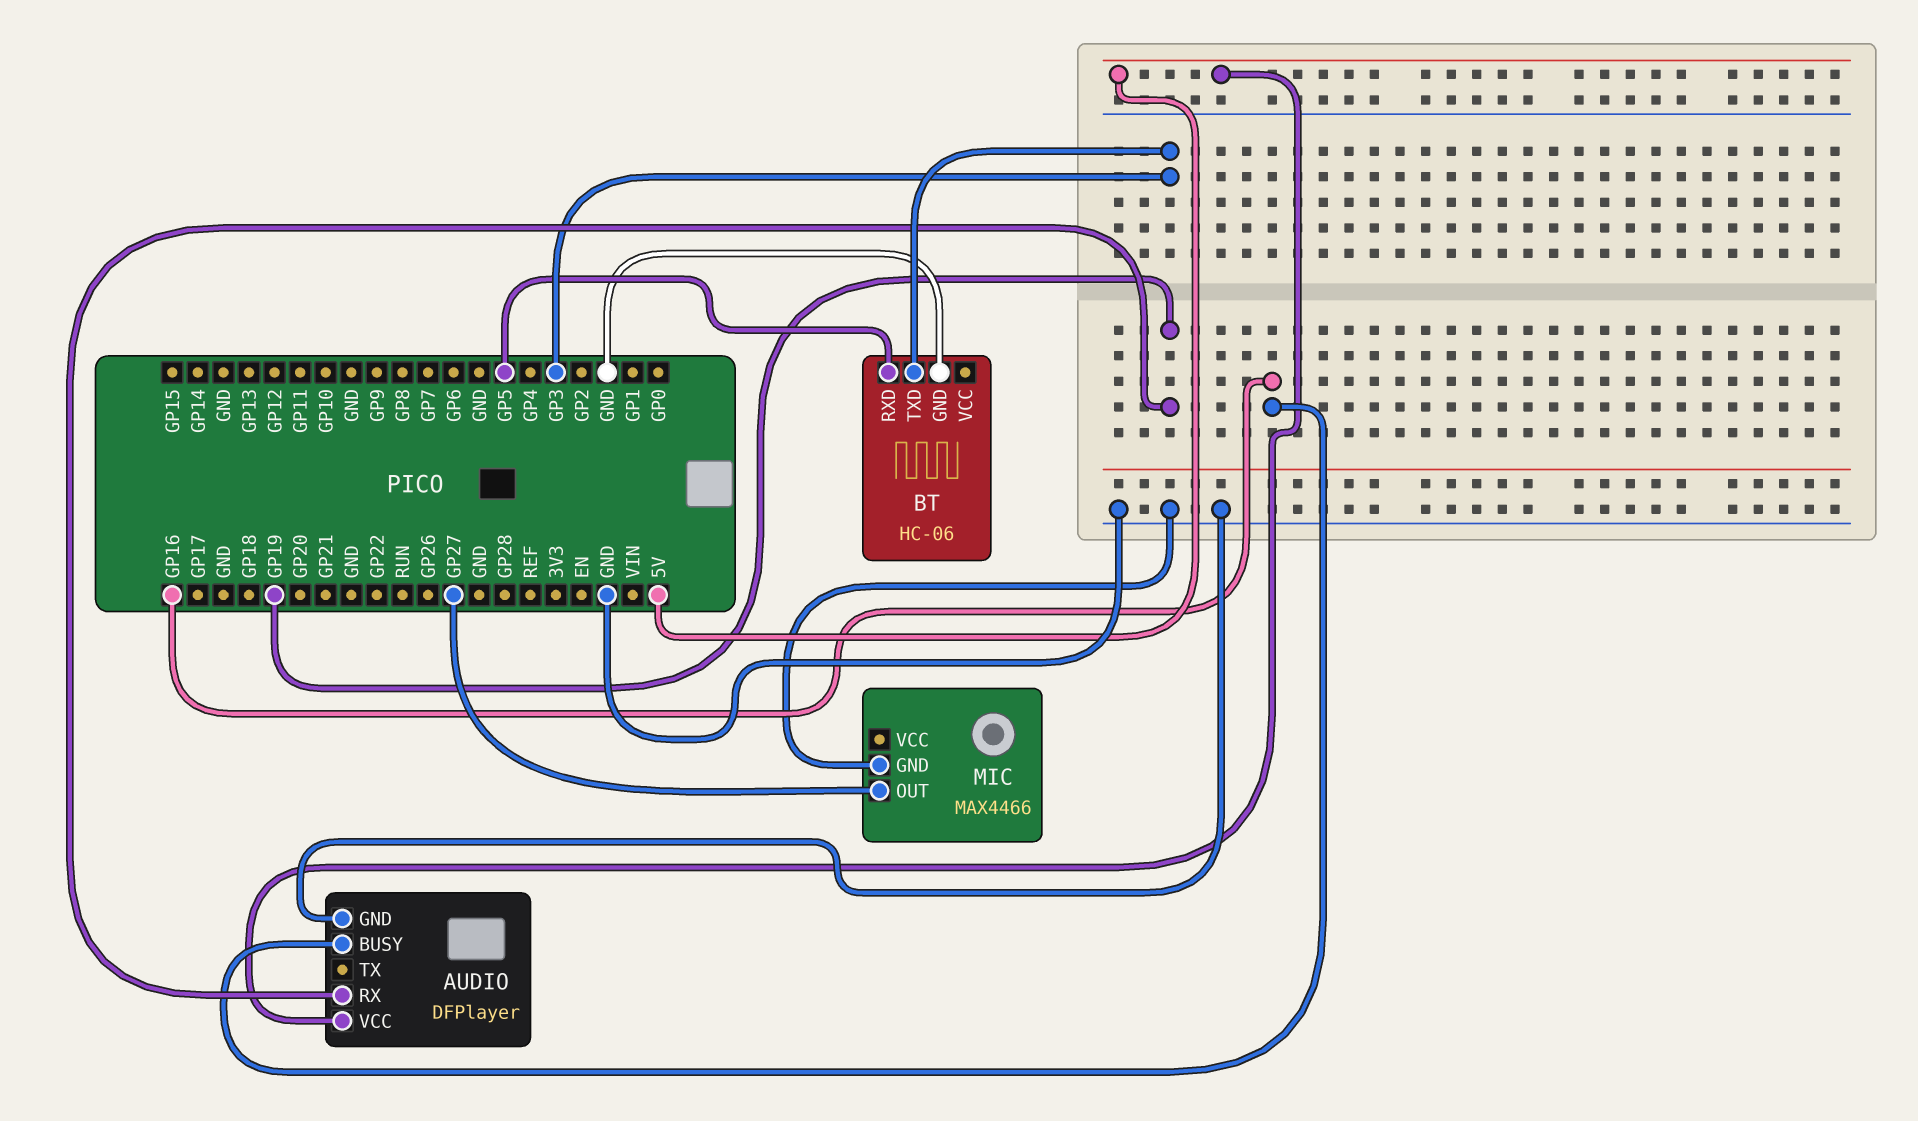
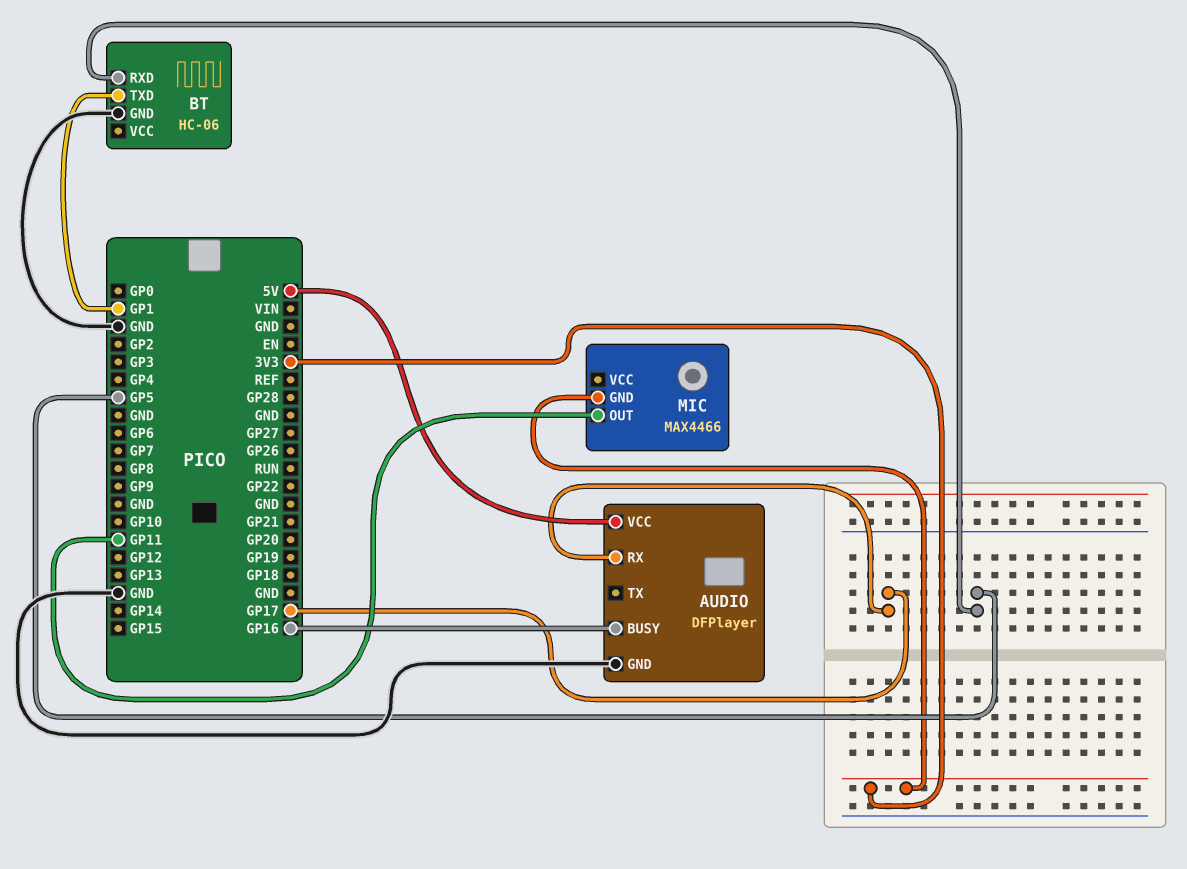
AUDIO pin RX: GP19 -> GP17
BT pin TXD: GP3 -> GP1
MIC pin GND: GND -> 3V3
MIC pin OUT: GP27 -> GP11

